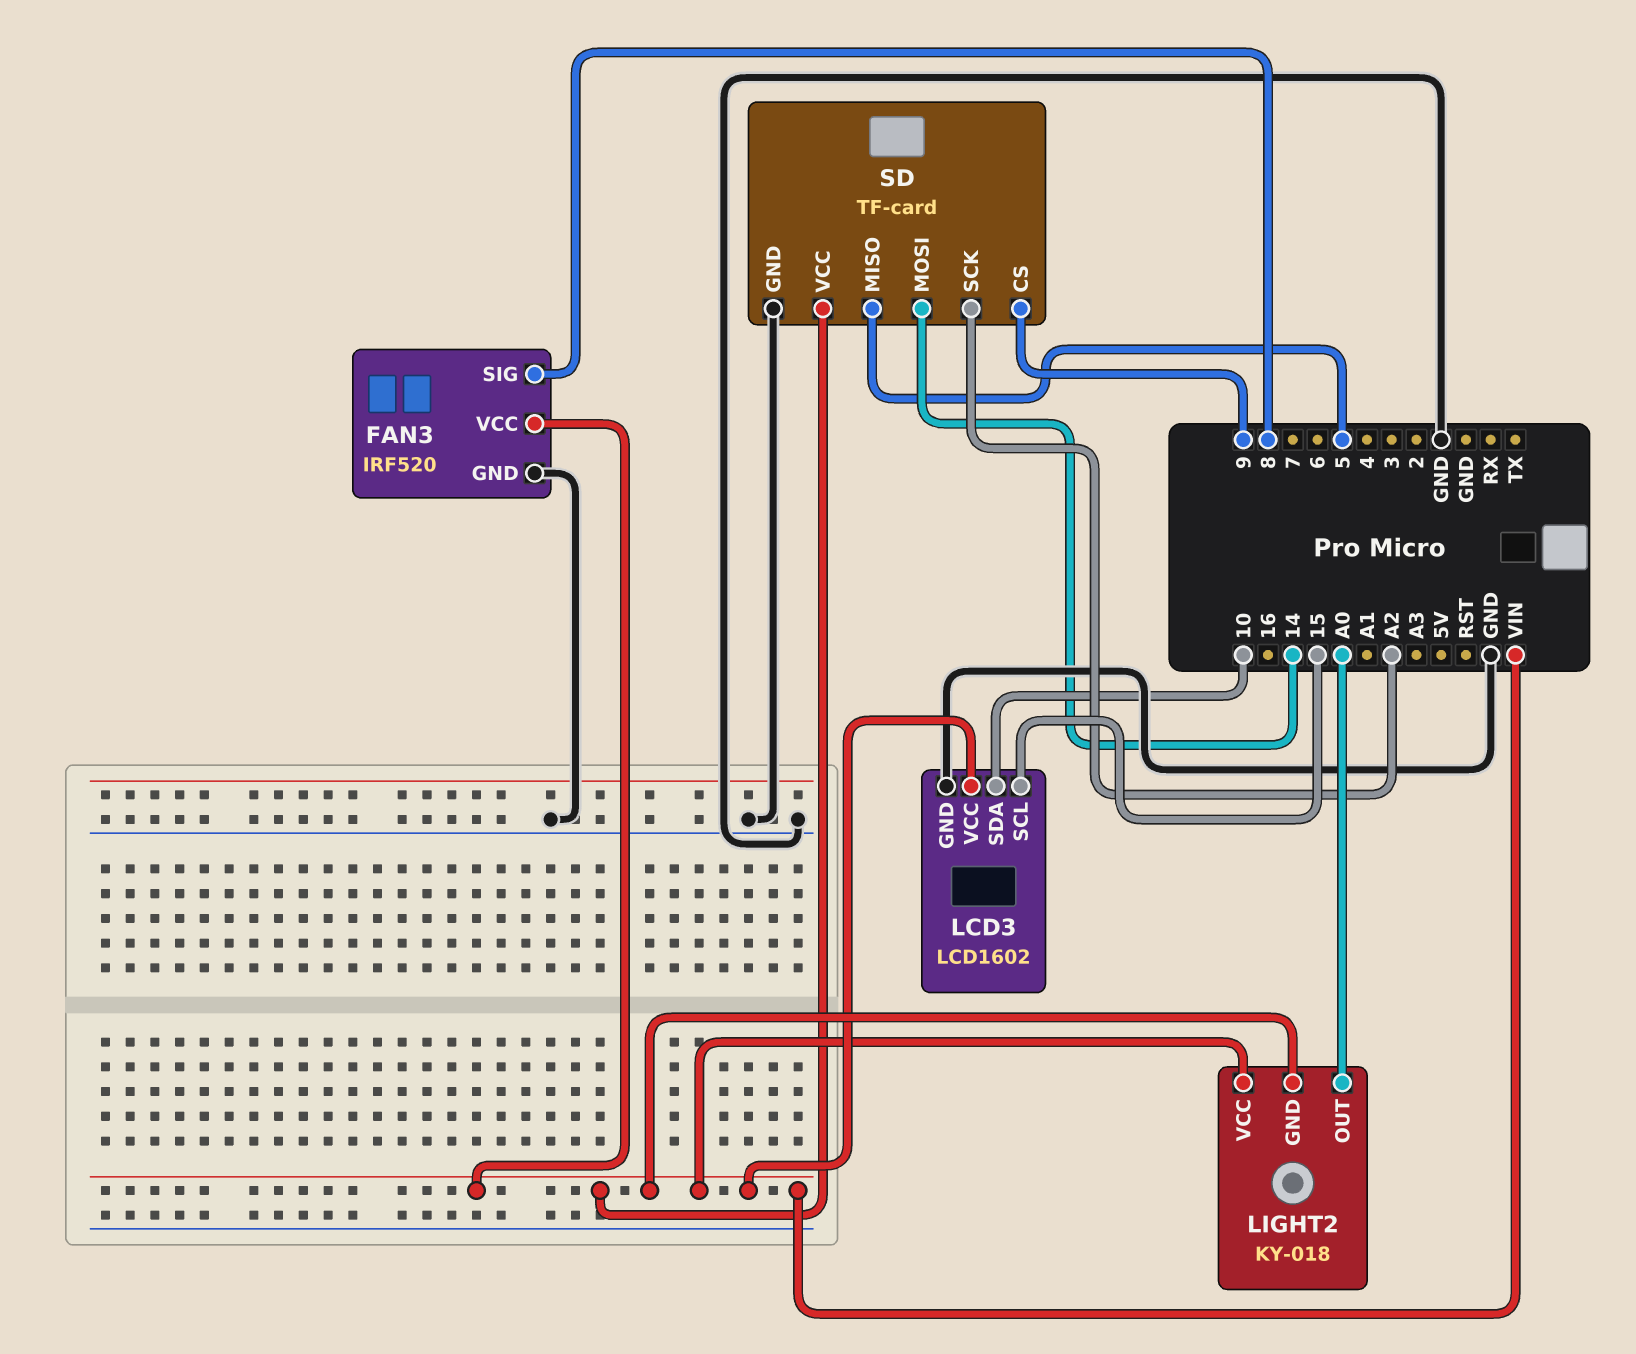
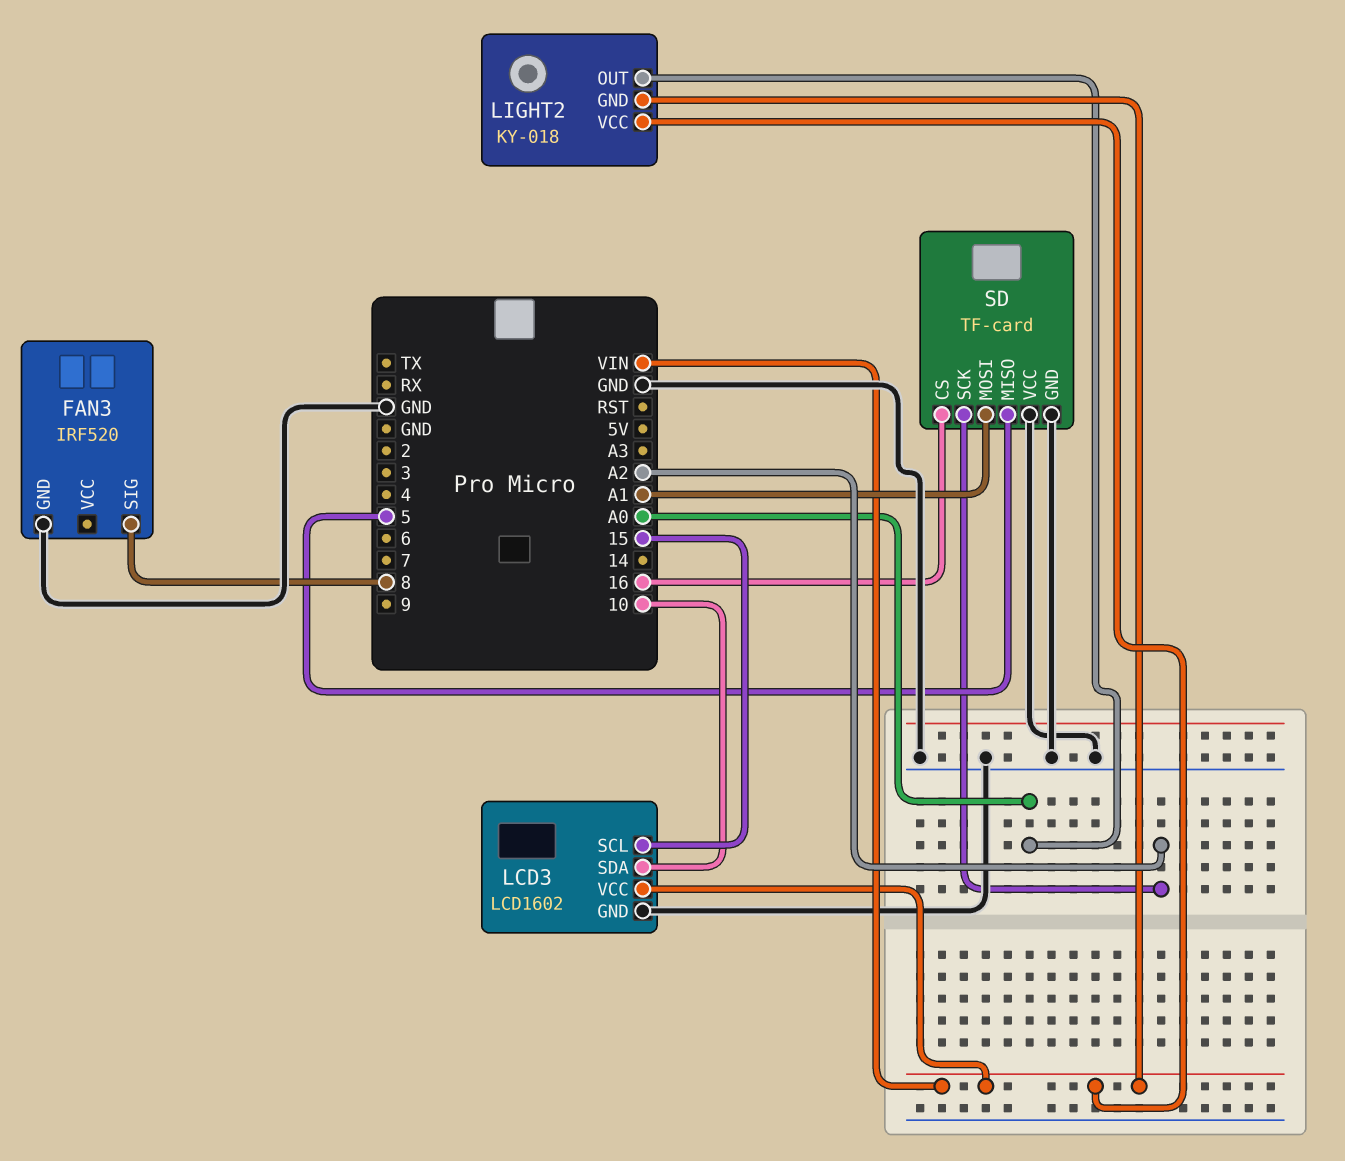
FAN3 pin VCC: VIN -> none
SD pin CS: 9 -> 16
SD pin MOSI: 14 -> A1
SD pin VCC: VIN -> GND

